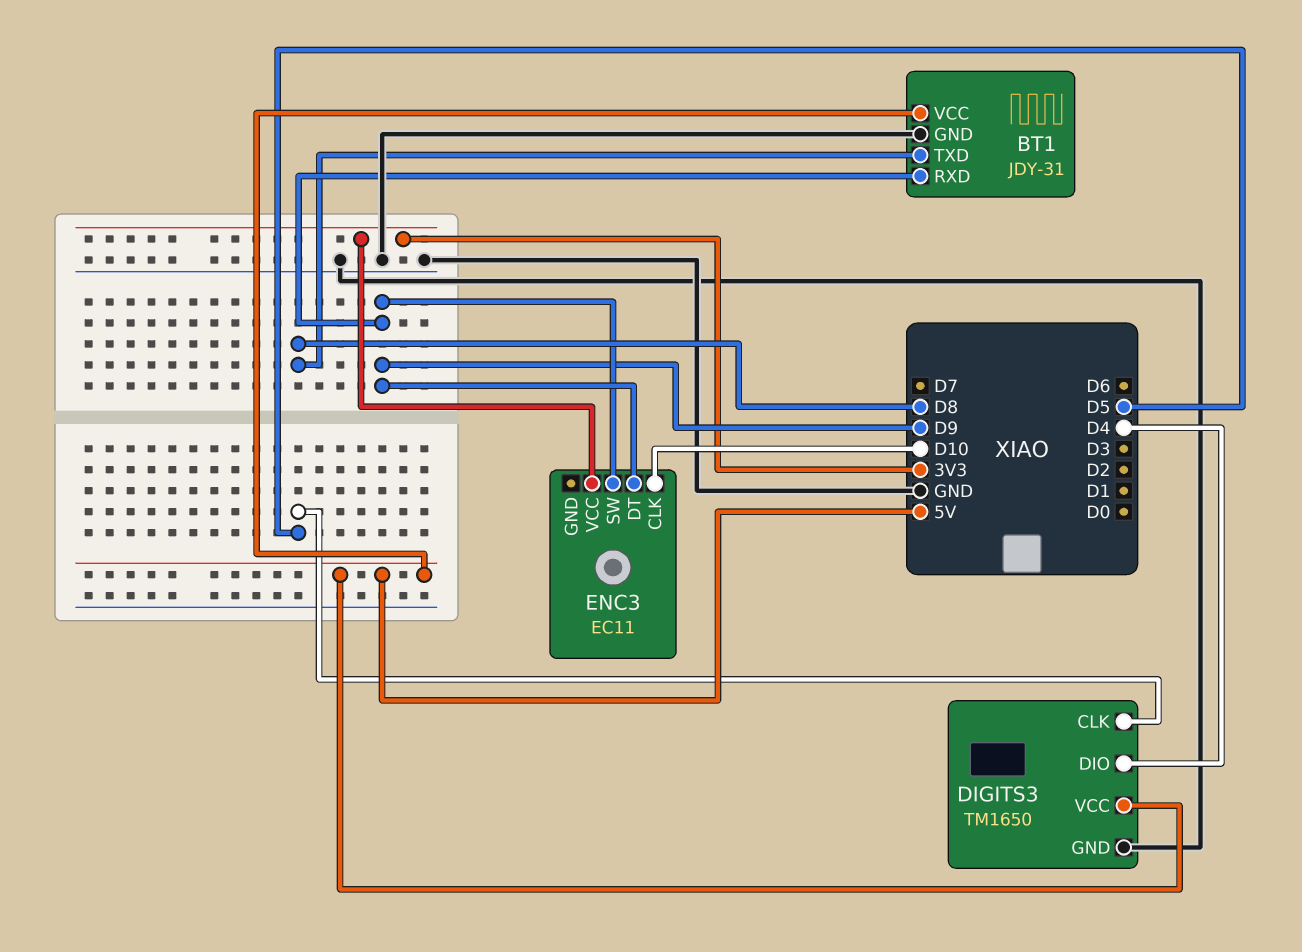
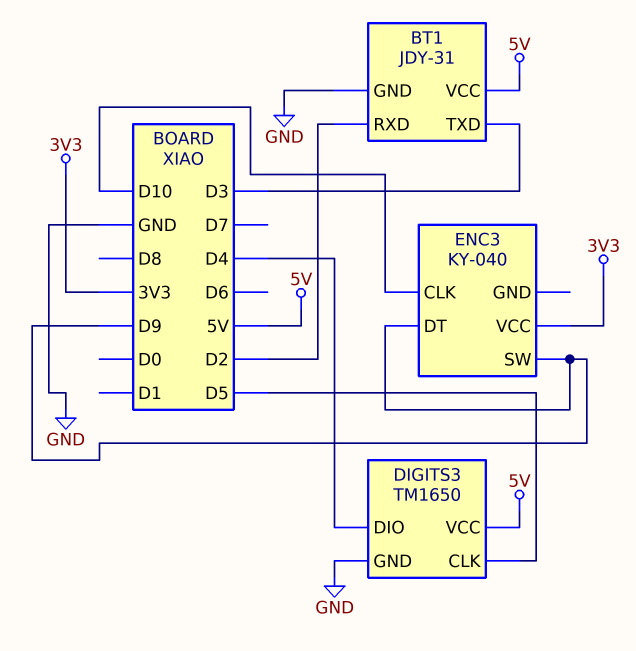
BT1 pin RXD: D9 -> D2
BT1 pin TXD: D8 -> D3
ENC3: EC11 -> KY-040

